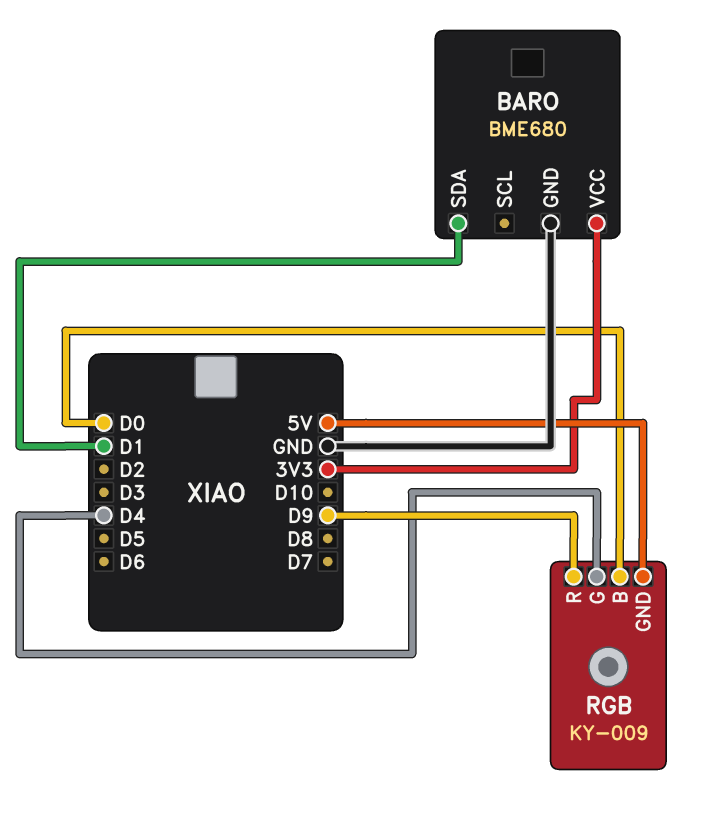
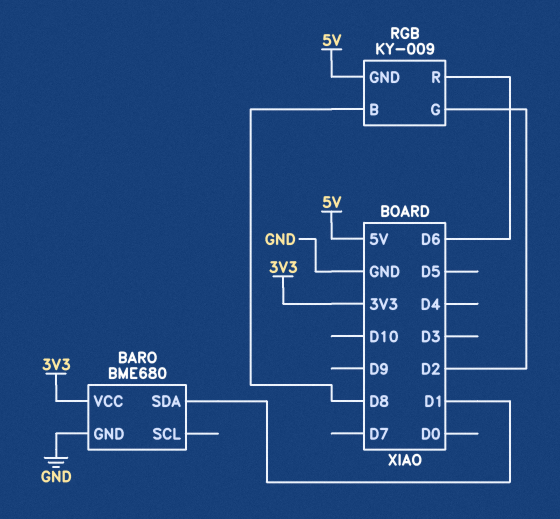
RGB pin B: D0 -> D8
RGB pin G: D4 -> D2
RGB pin R: D9 -> D6

